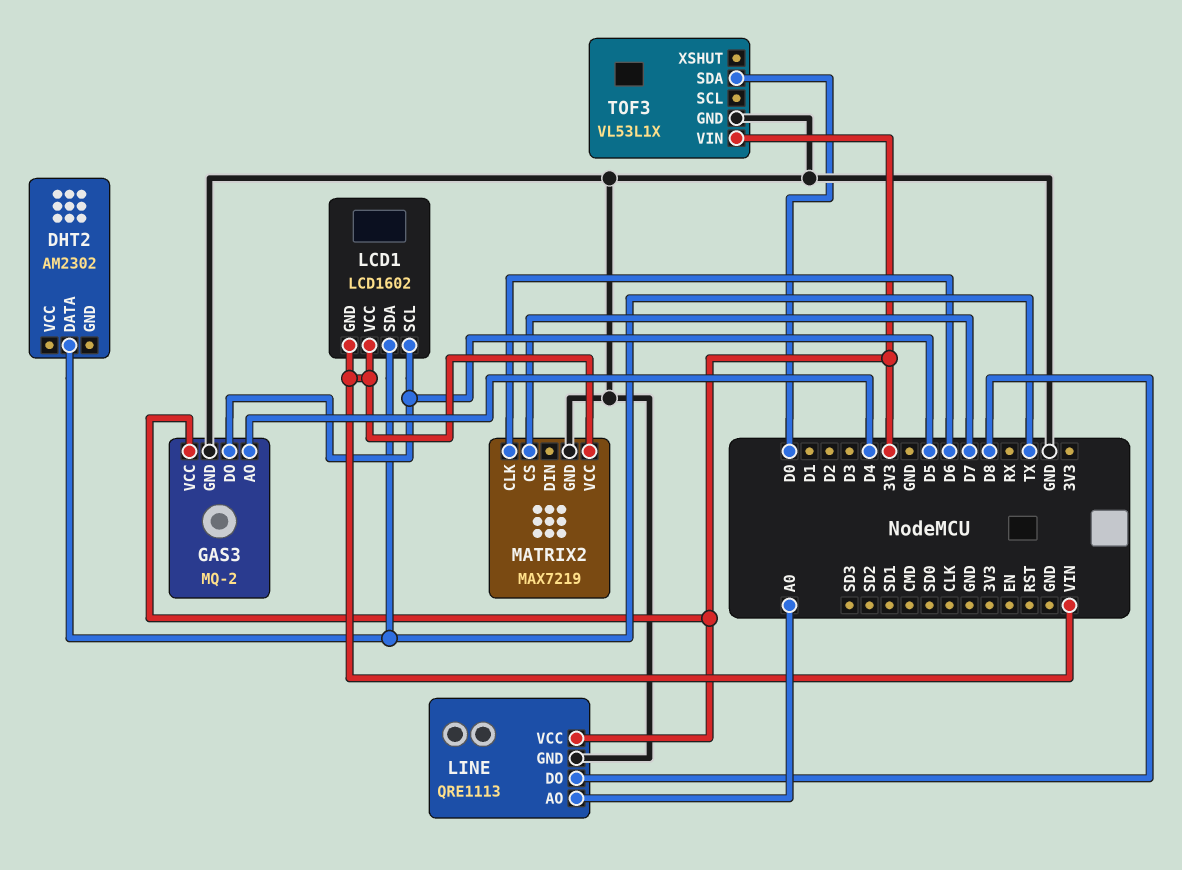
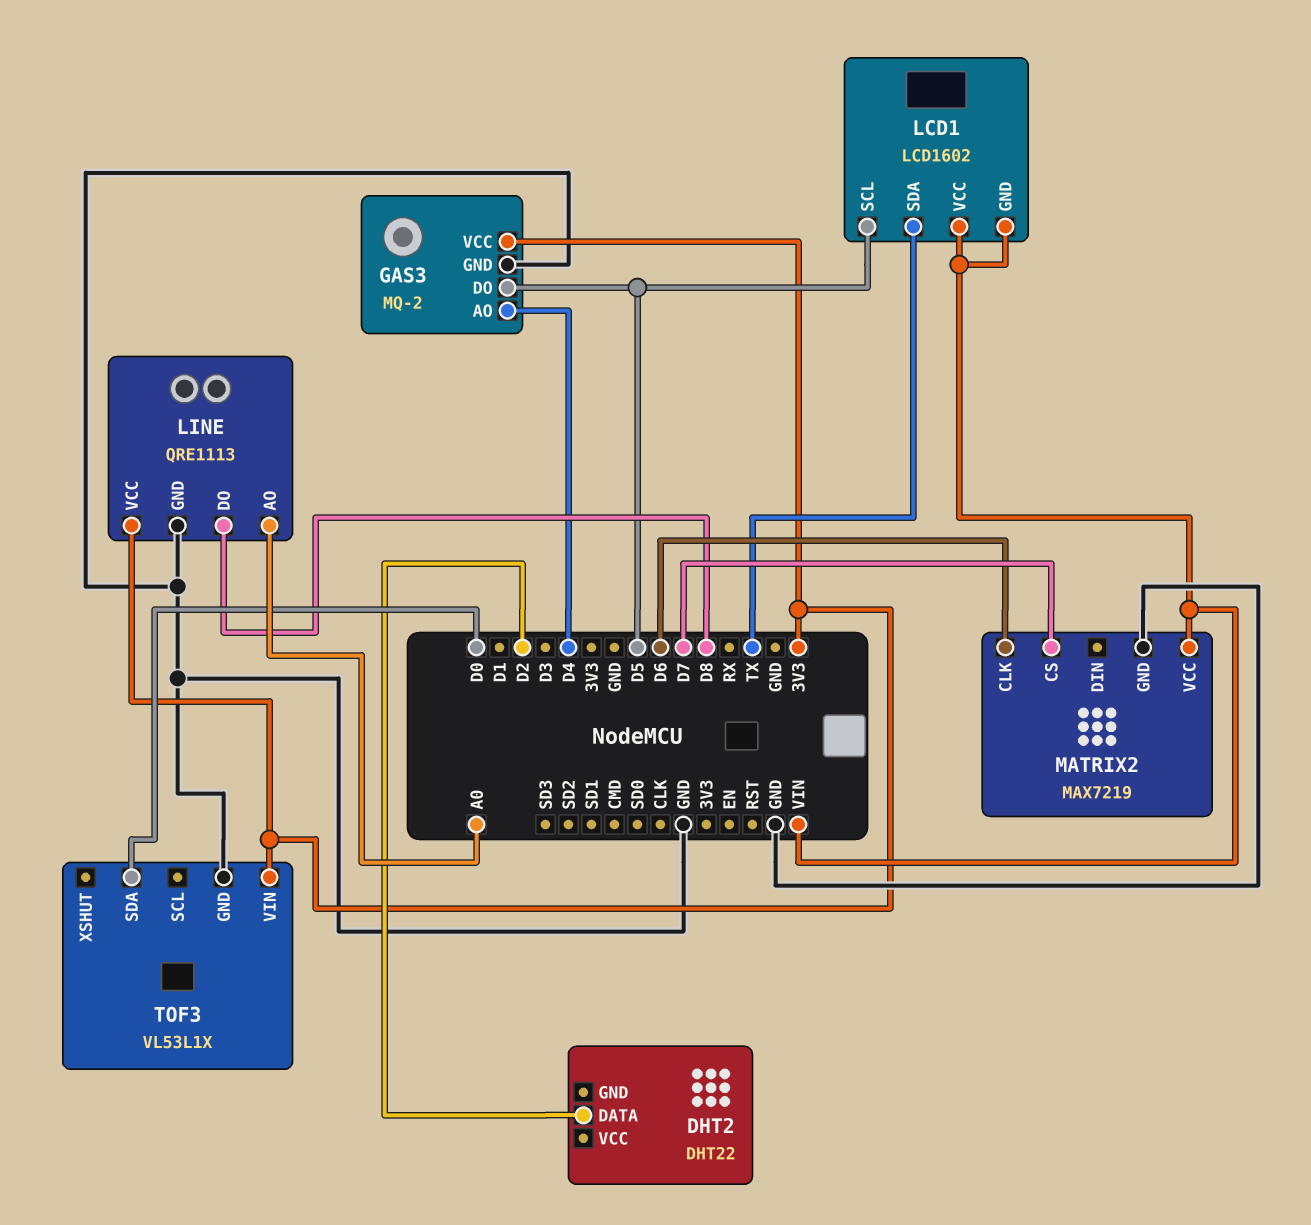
DHT2: AM2302 -> DHT22
DHT2 pin DATA: TX -> D2

